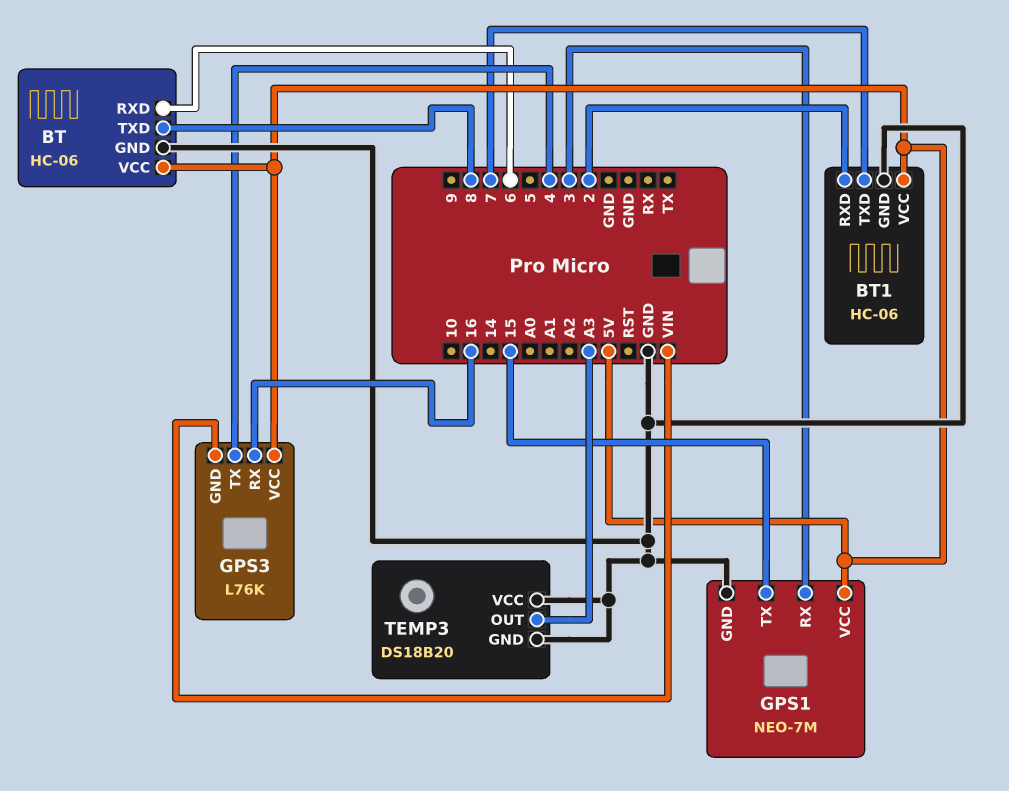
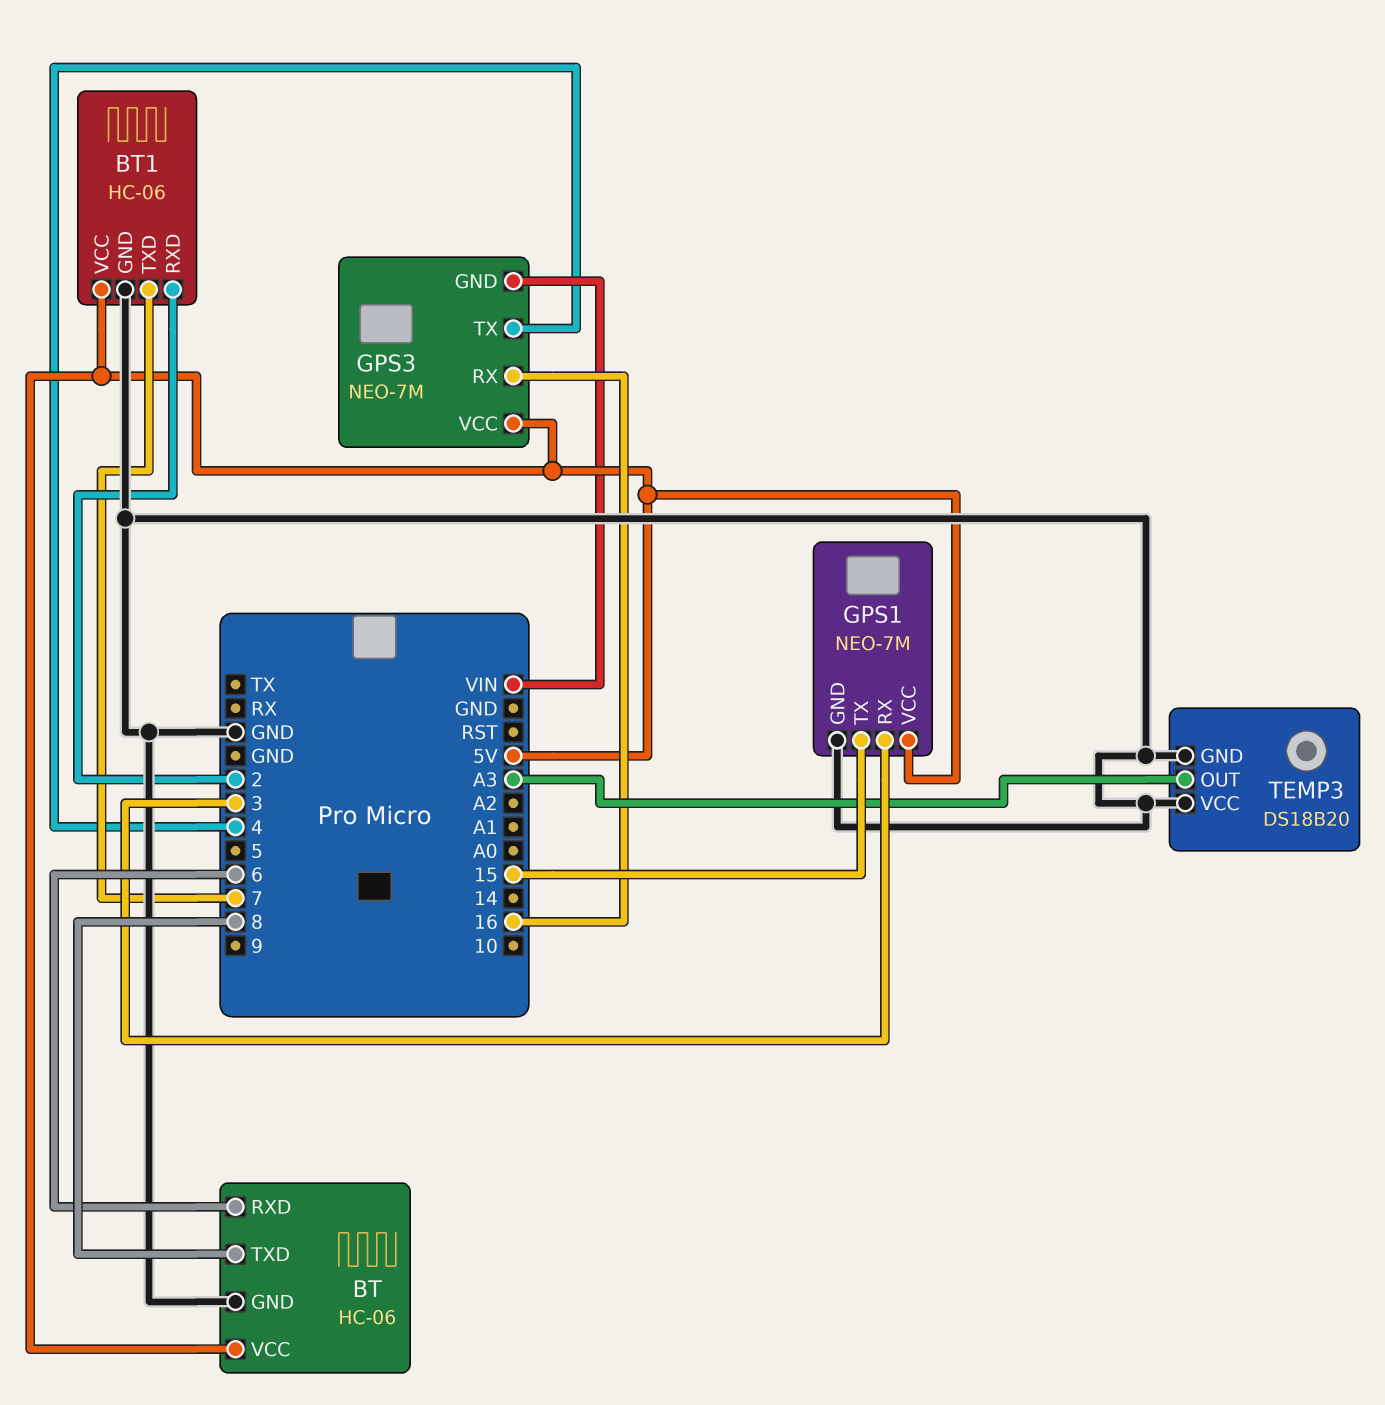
GPS3: L76K -> NEO-7M

